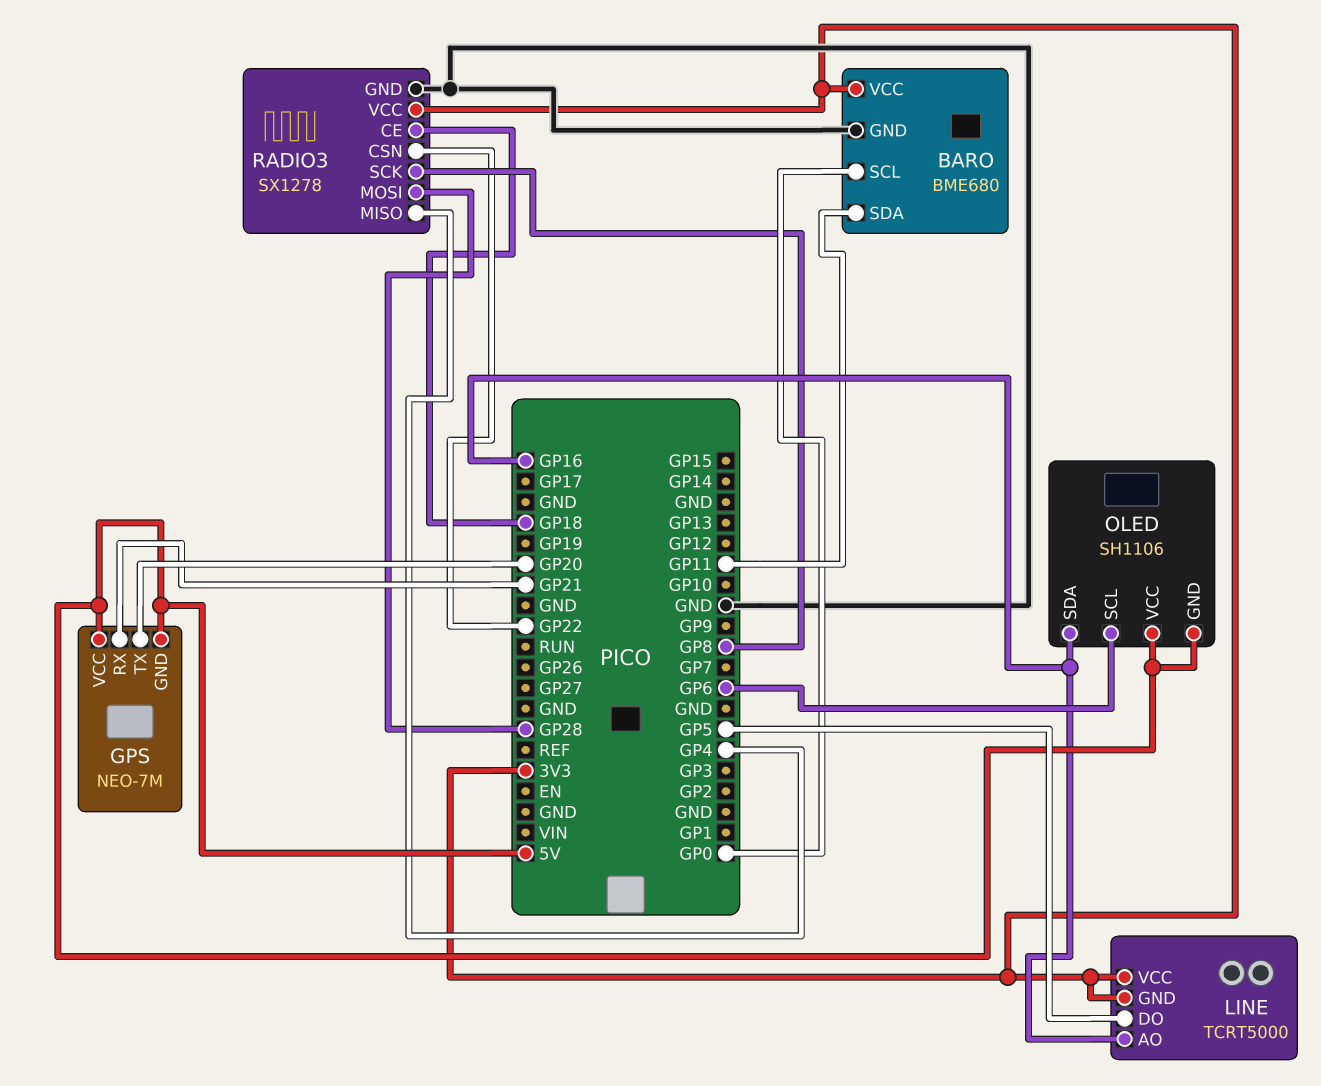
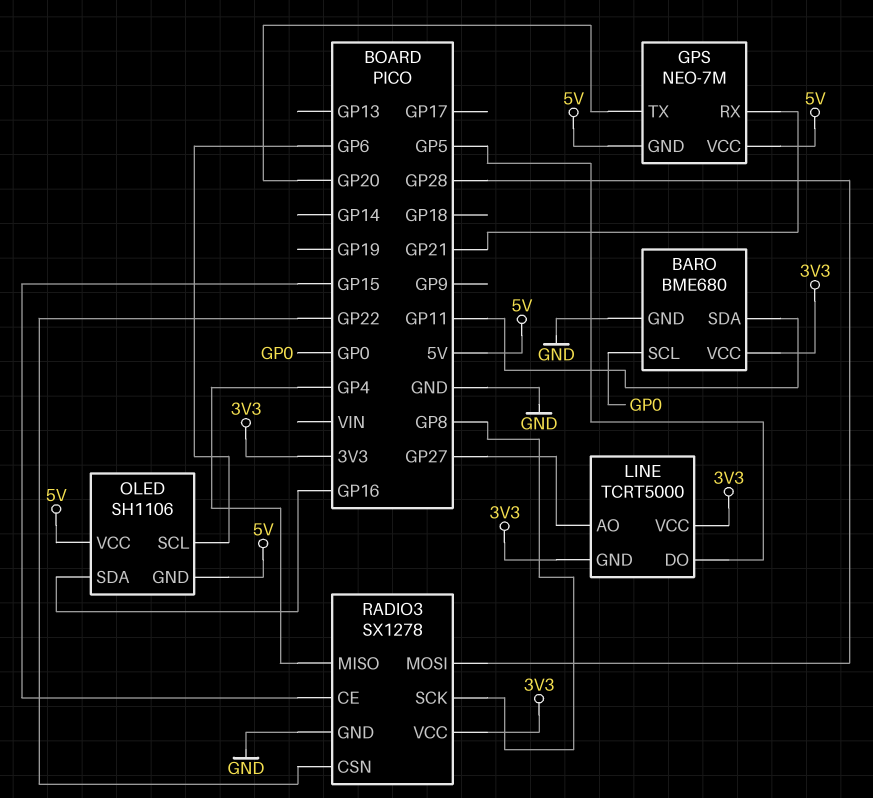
LINE pin AO: GP16 -> GP27
RADIO3 pin CE: GP18 -> GP15

